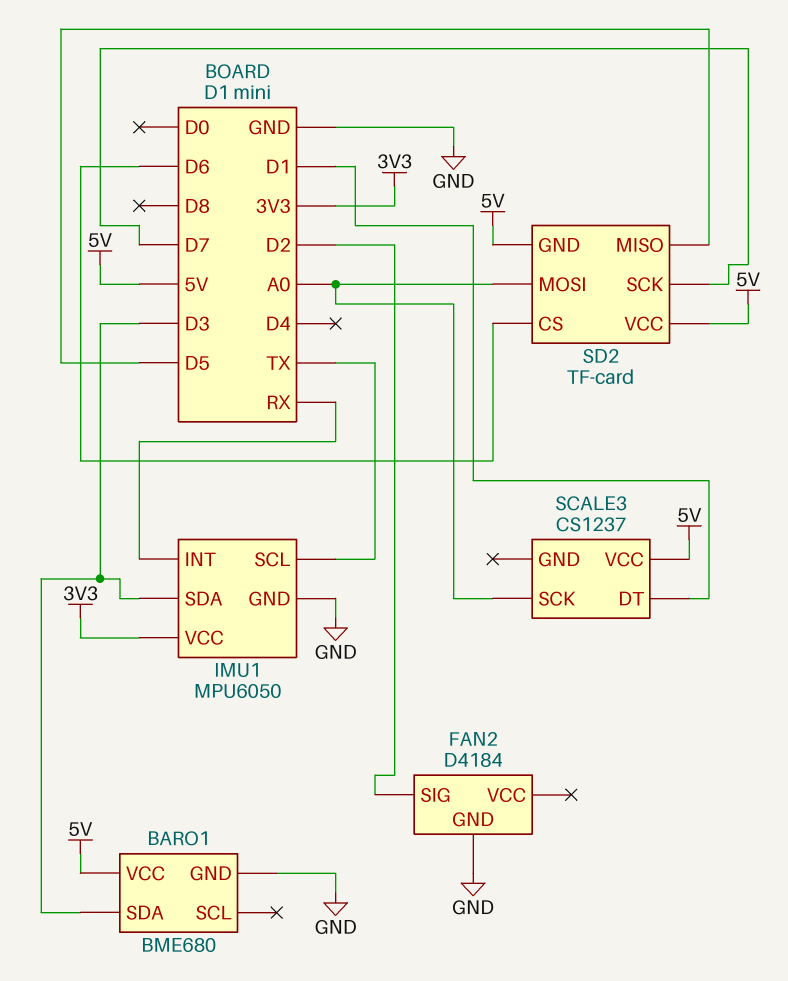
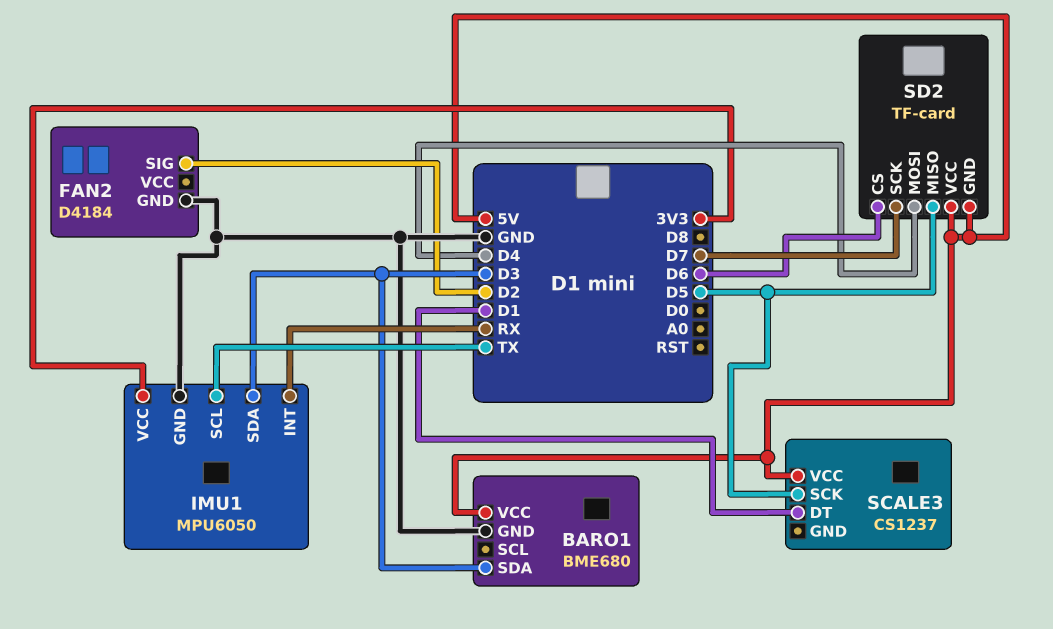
SCALE3 pin SCK: A0 -> D5
SD2 pin MOSI: A0 -> D4

